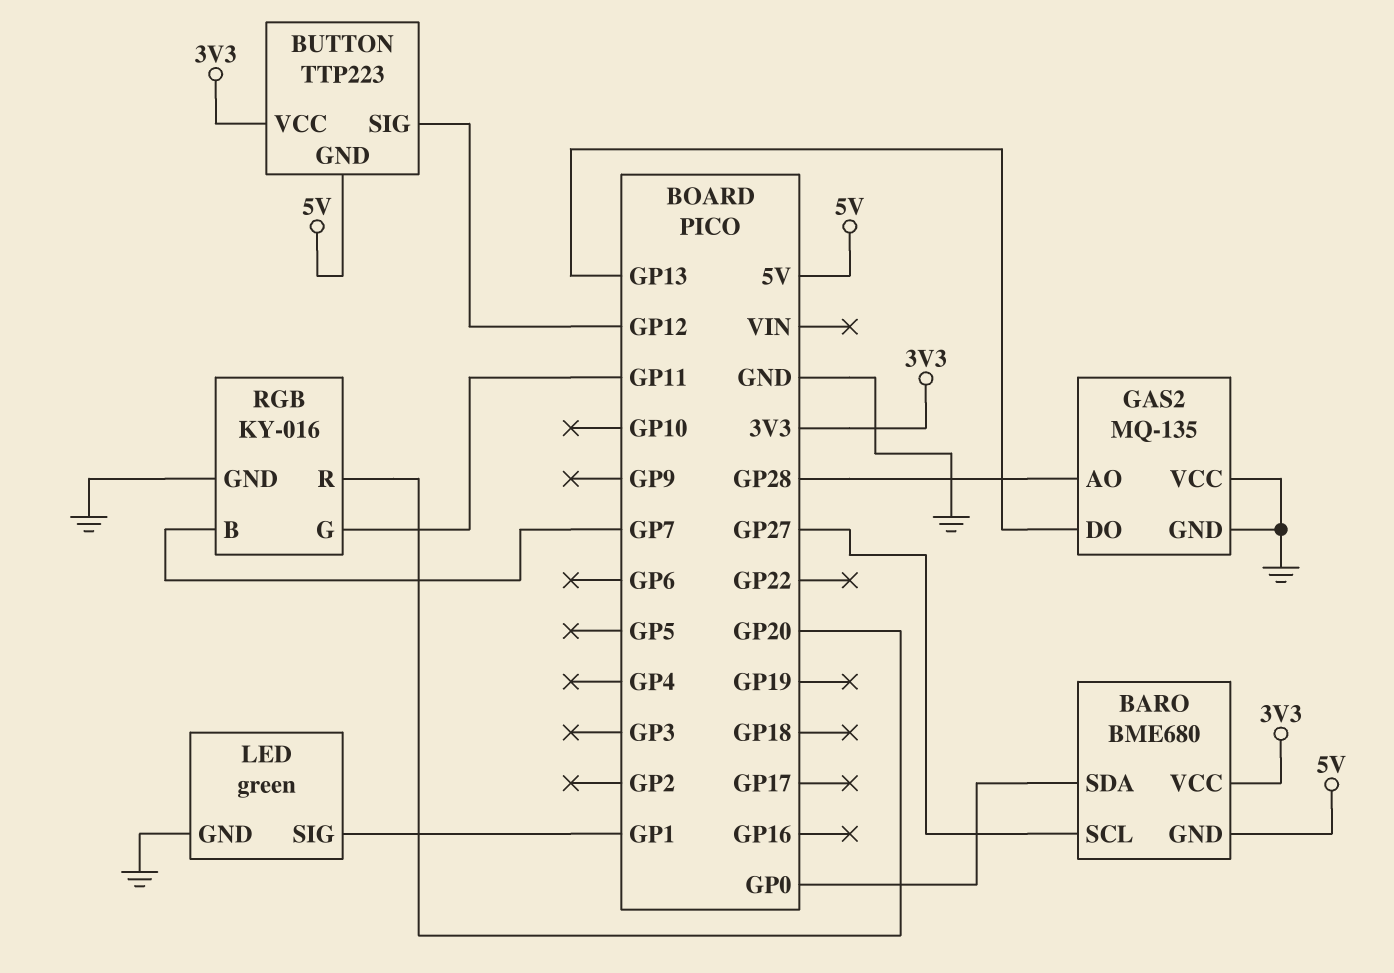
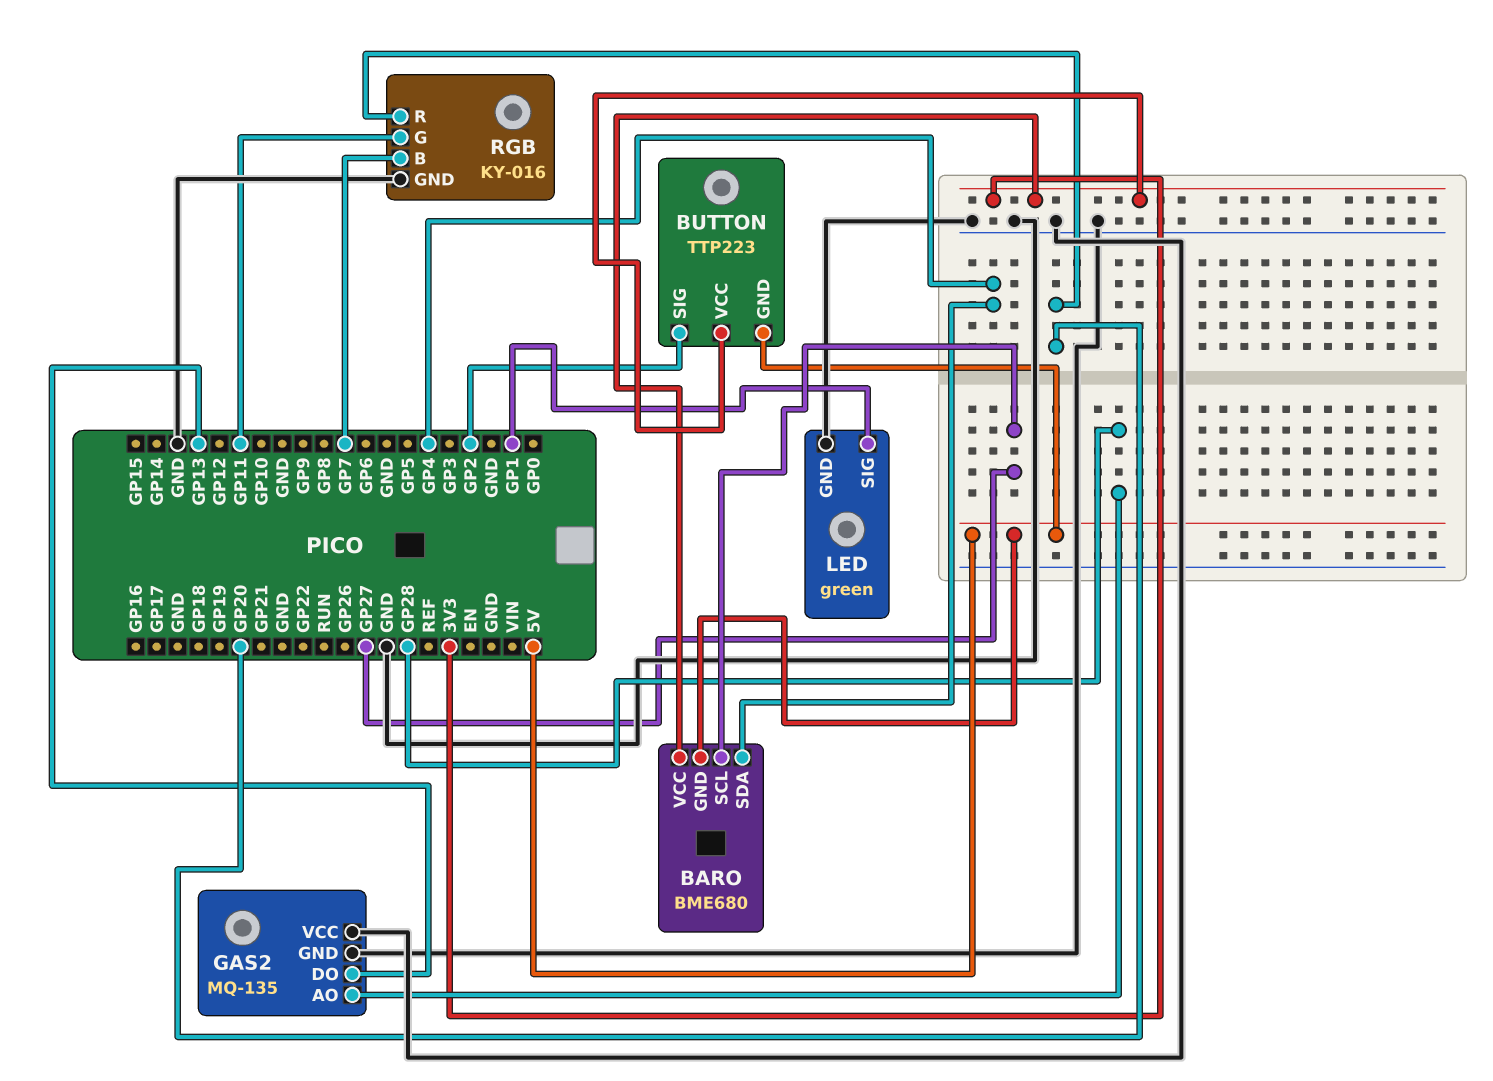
BARO pin SDA: GP0 -> GP4
BUTTON pin SIG: GP12 -> GP2

